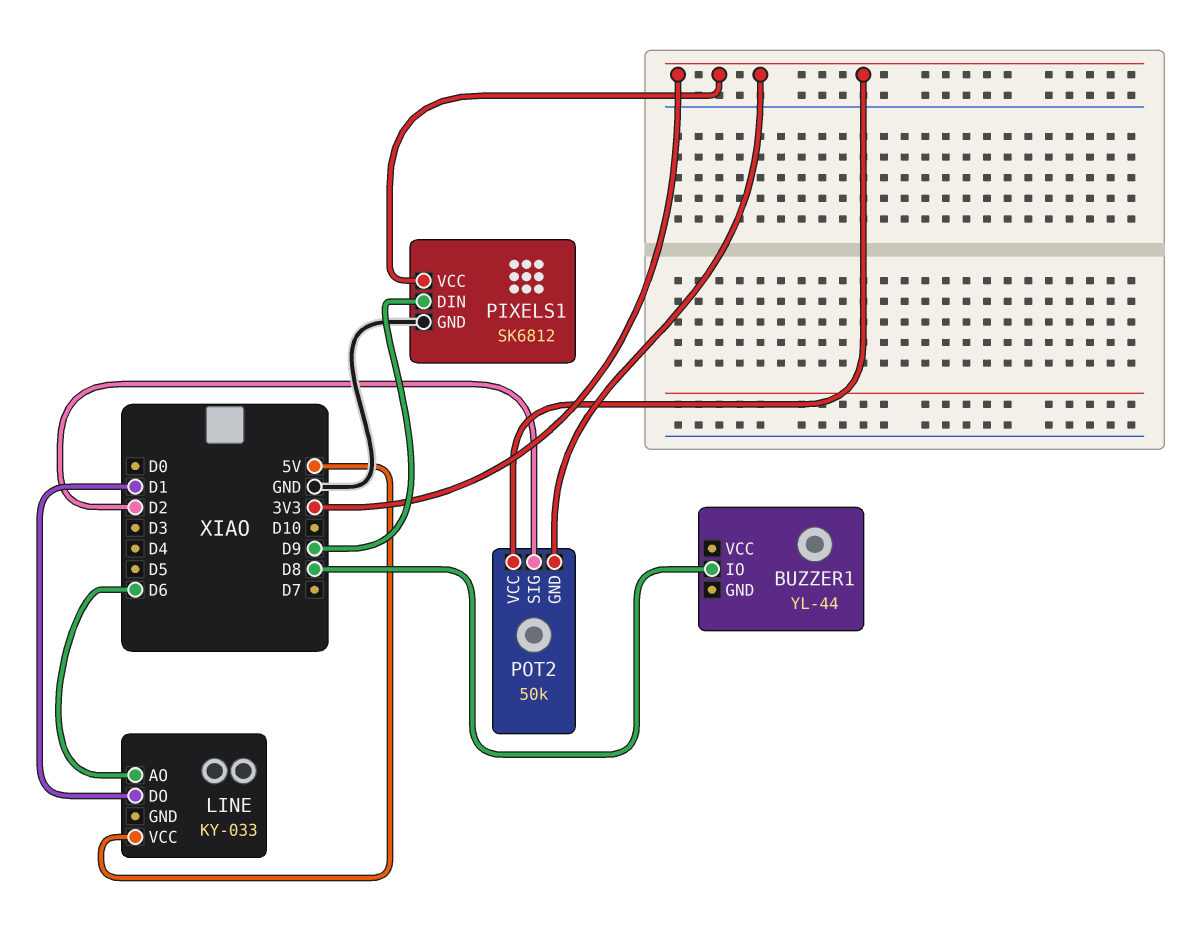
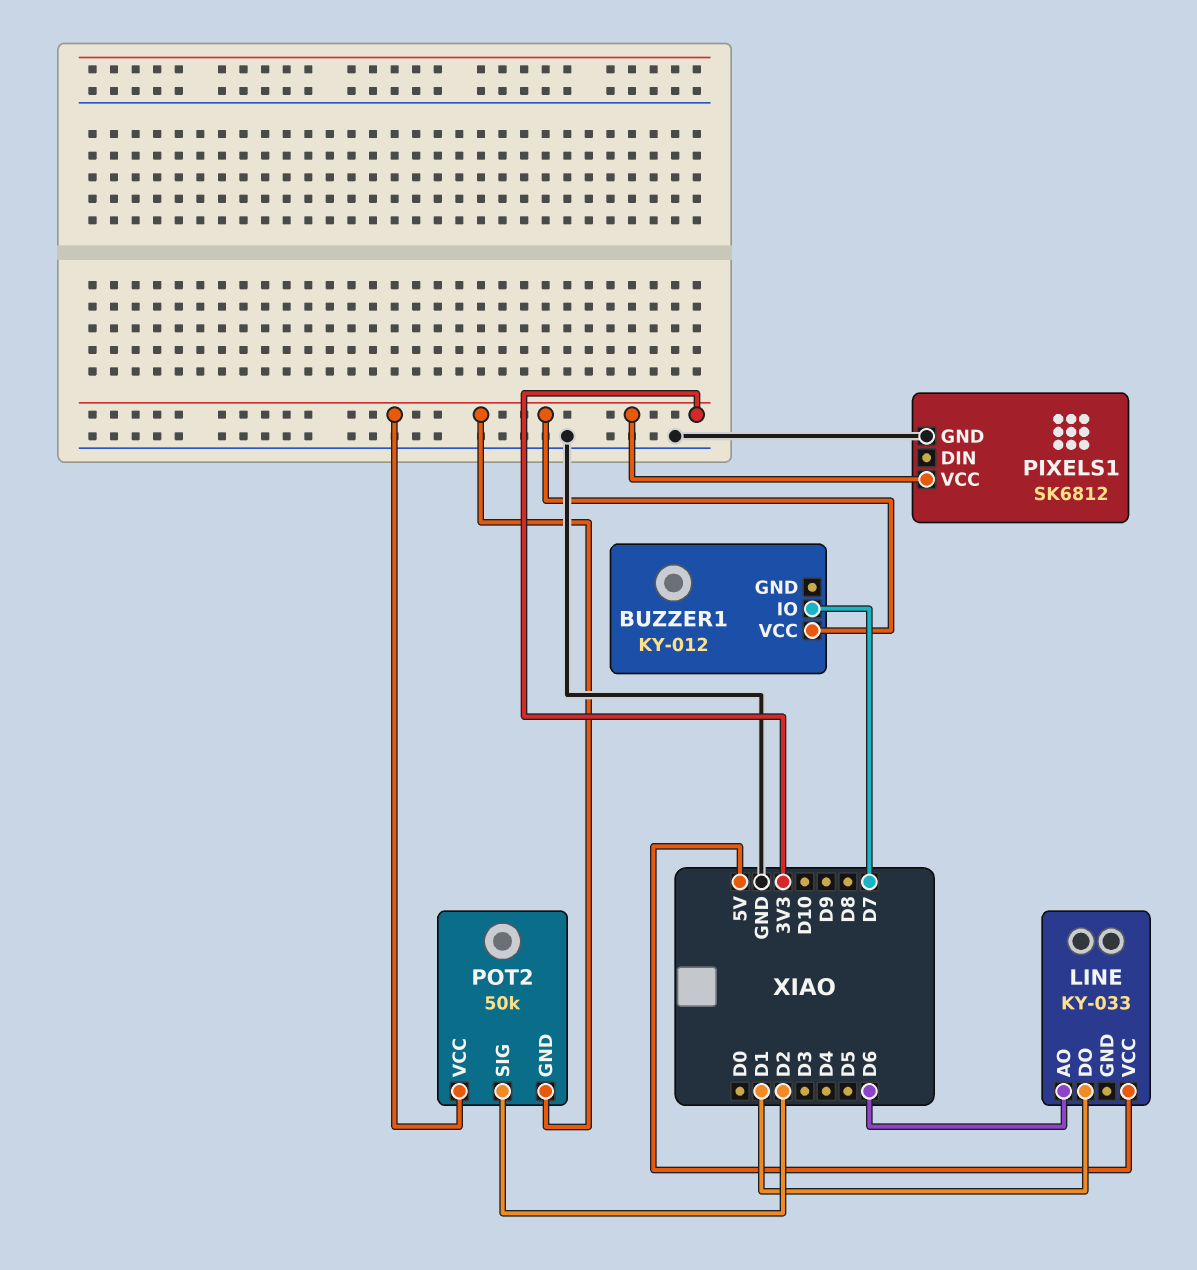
BUZZER1: YL-44 -> KY-012
BUZZER1 pin IO: D8 -> D7
BUZZER1 pin VCC: none -> 3V3
PIXELS1 pin DIN: D9 -> none

